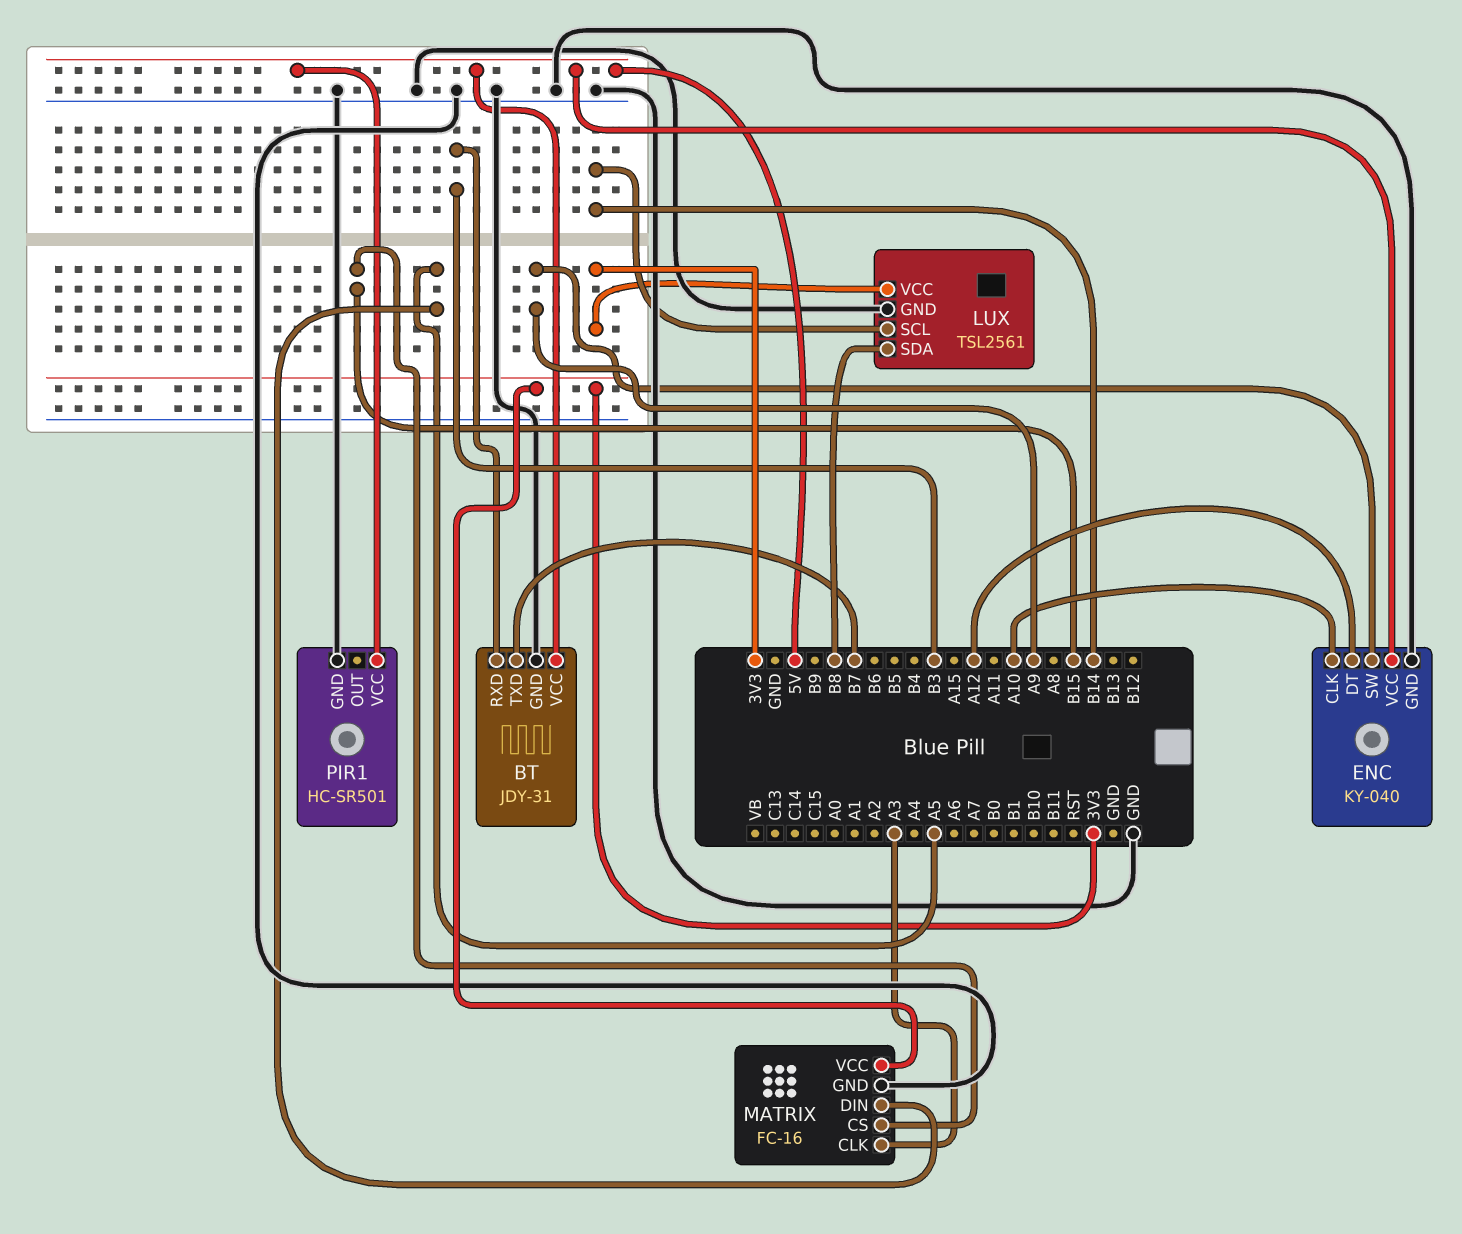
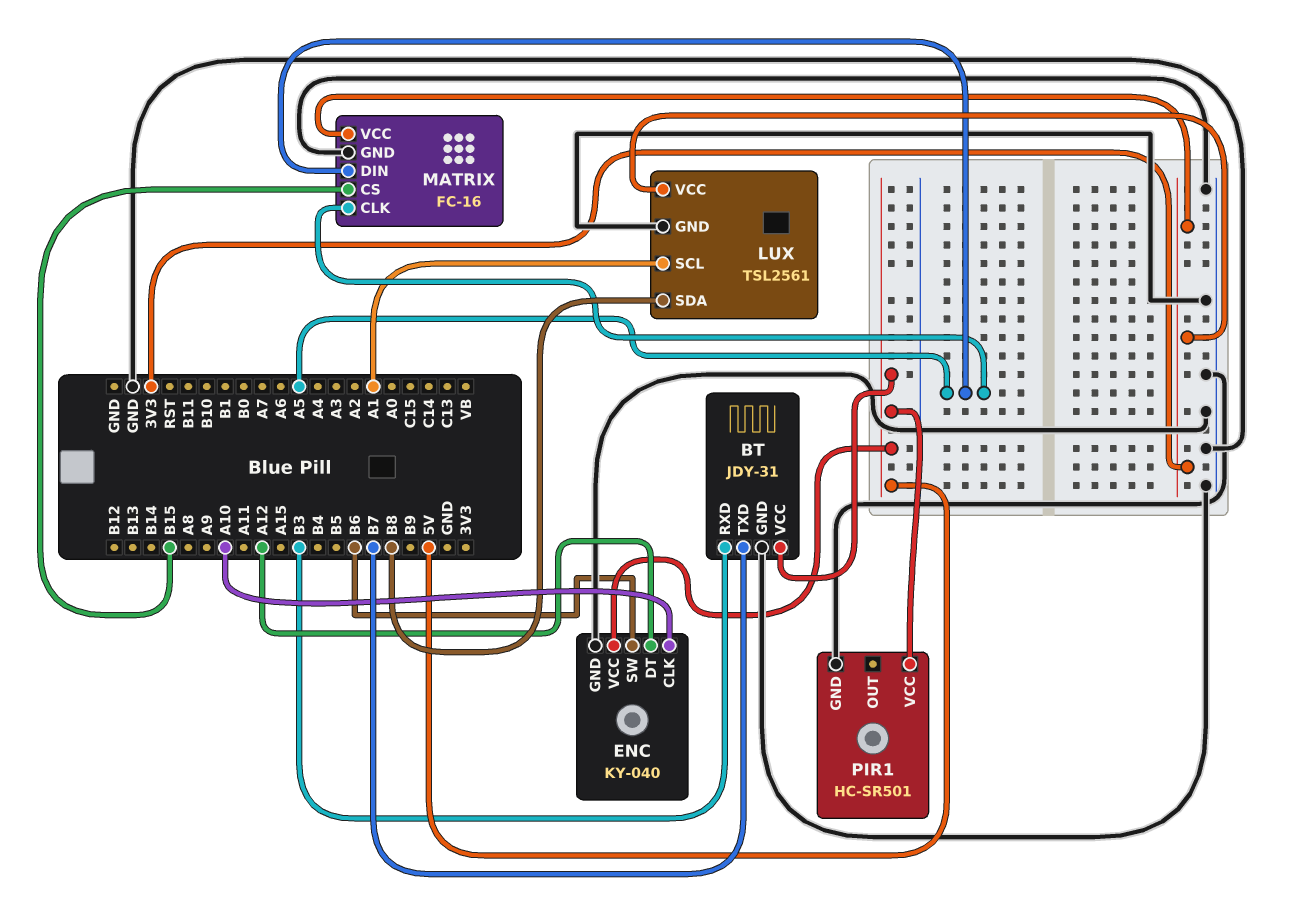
ENC pin SW: A9 -> B6
LUX pin SCL: B14 -> A1
MATRIX pin CLK: A3 -> A5

